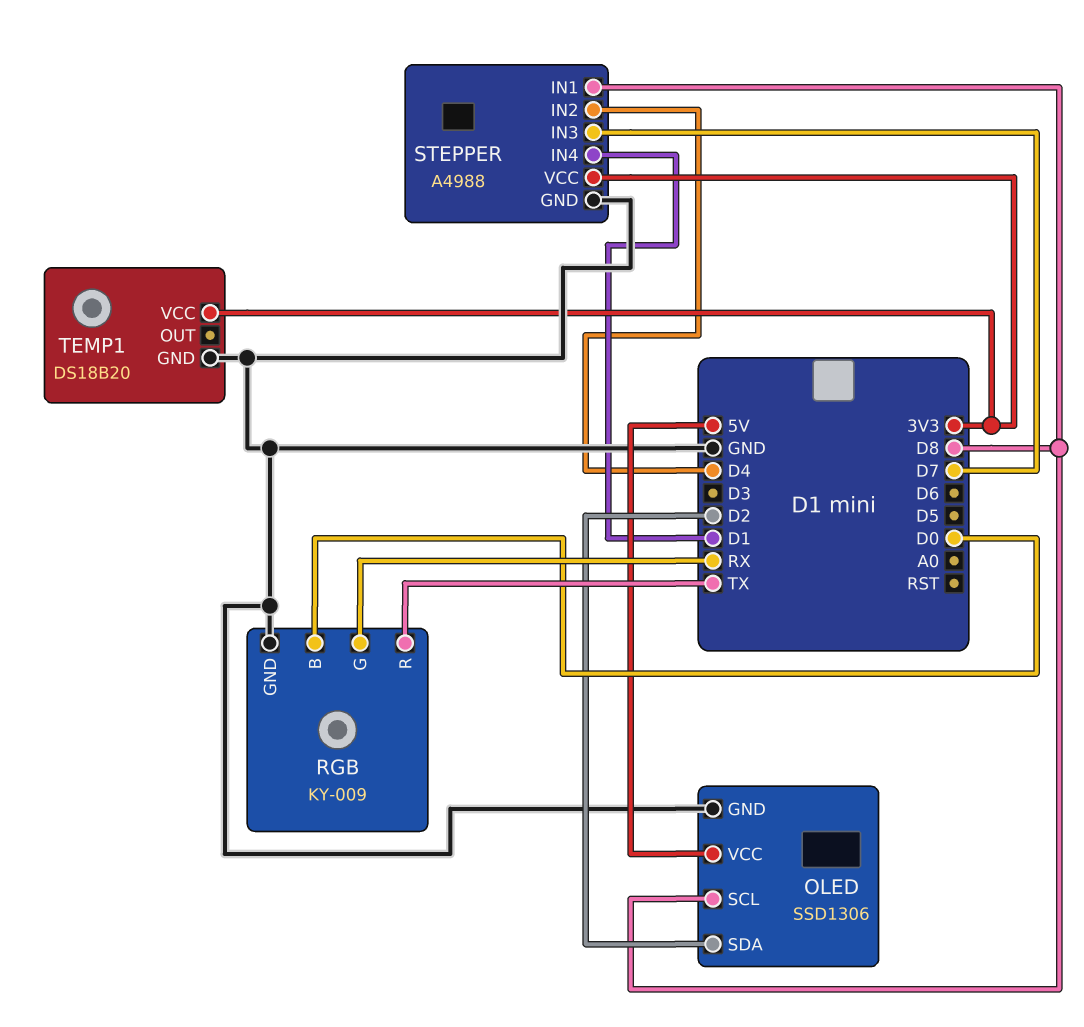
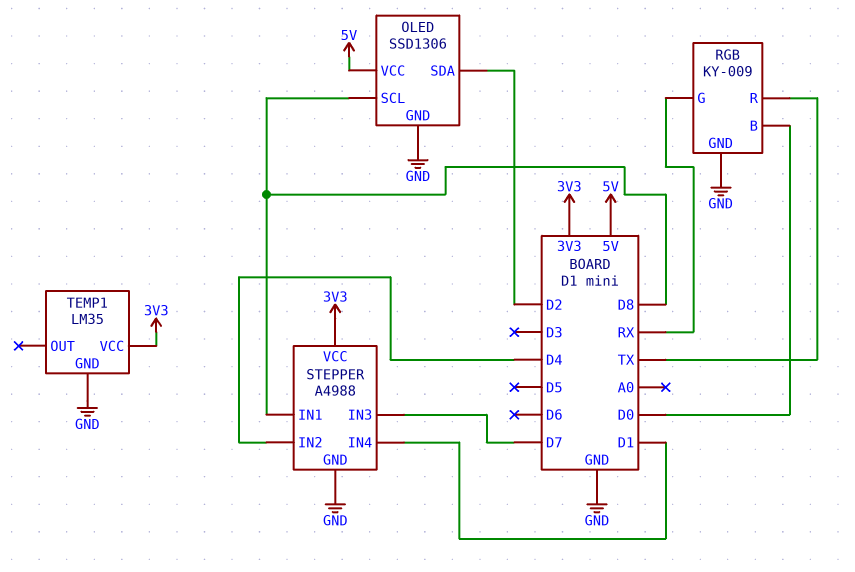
TEMP1: DS18B20 -> LM35

